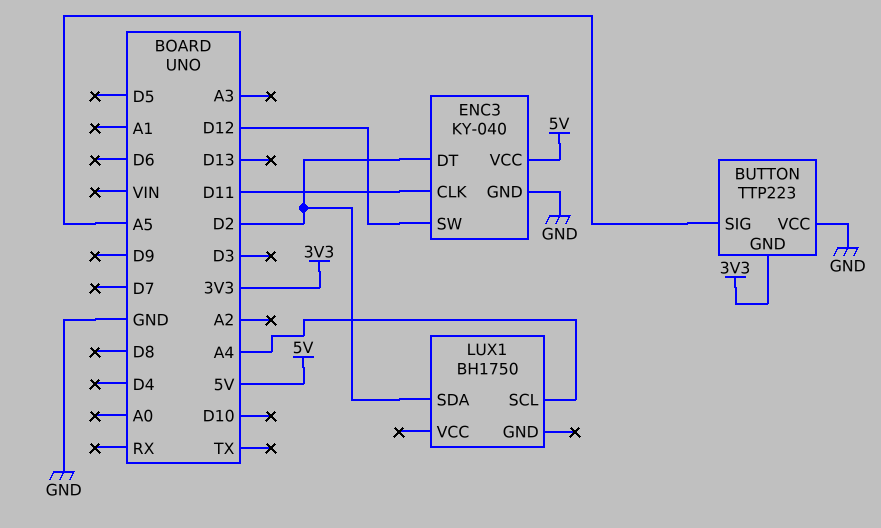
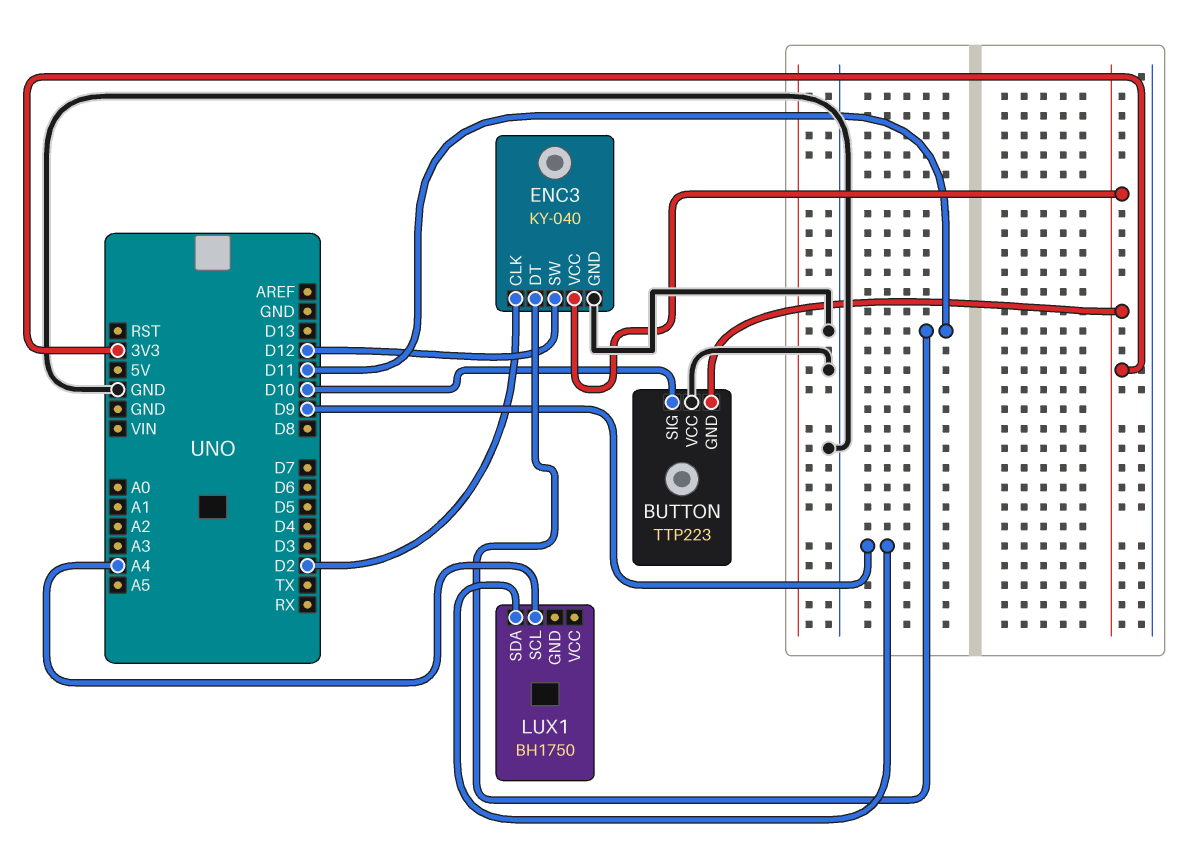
BUTTON pin SIG: A5 -> D10
ENC3 pin CLK: D11 -> D2
ENC3 pin DT: D2 -> D11
ENC3 pin VCC: 5V -> 3V3
LUX1 pin SDA: D2 -> D9

